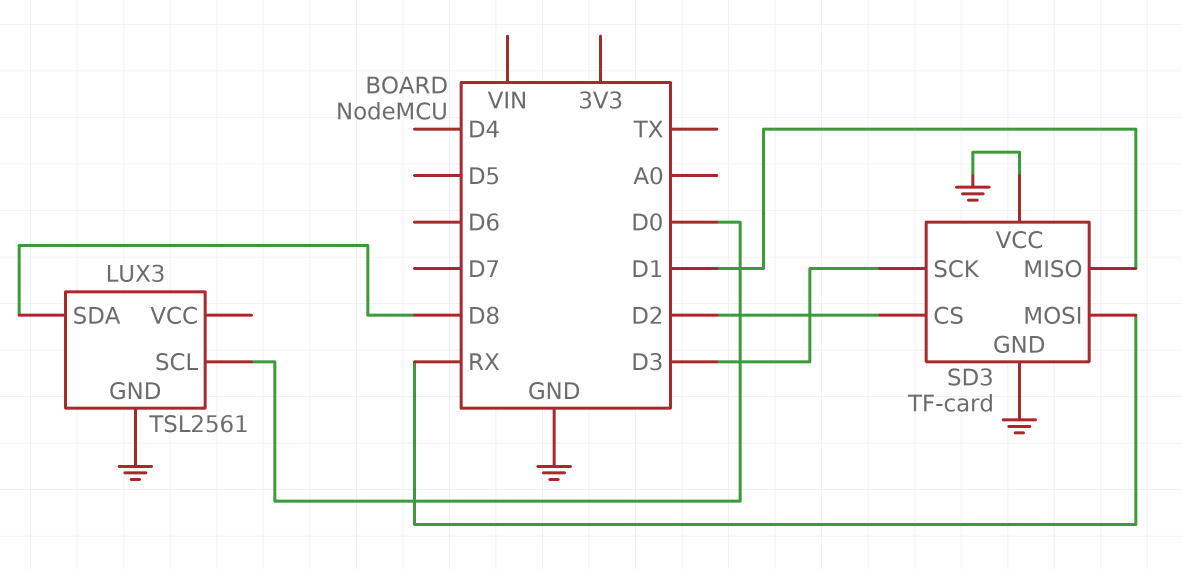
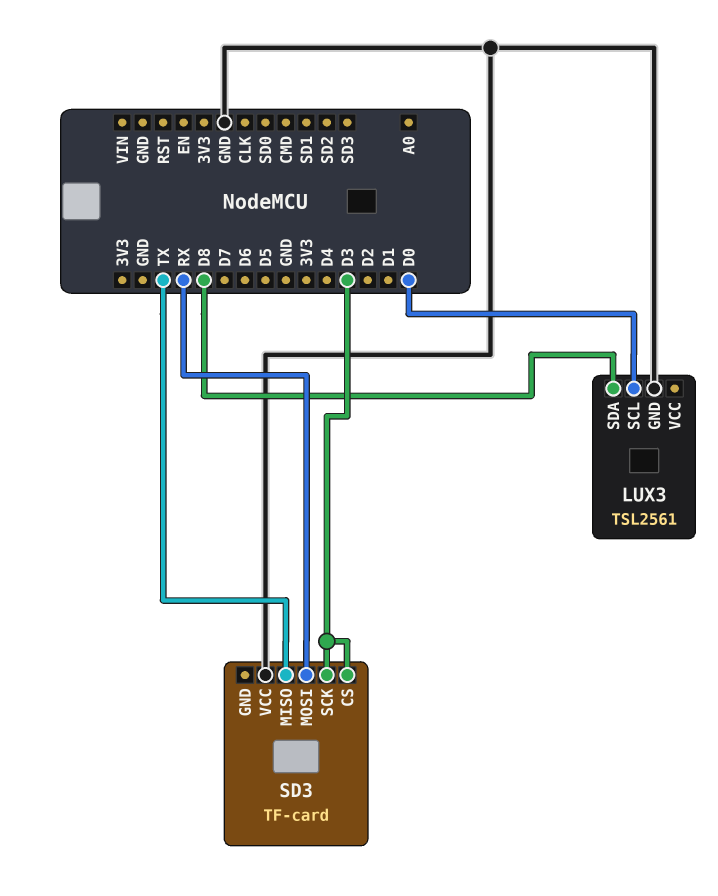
SD3 pin CS: D2 -> D3
SD3 pin GND: GND -> none
SD3 pin MISO: D1 -> TX

